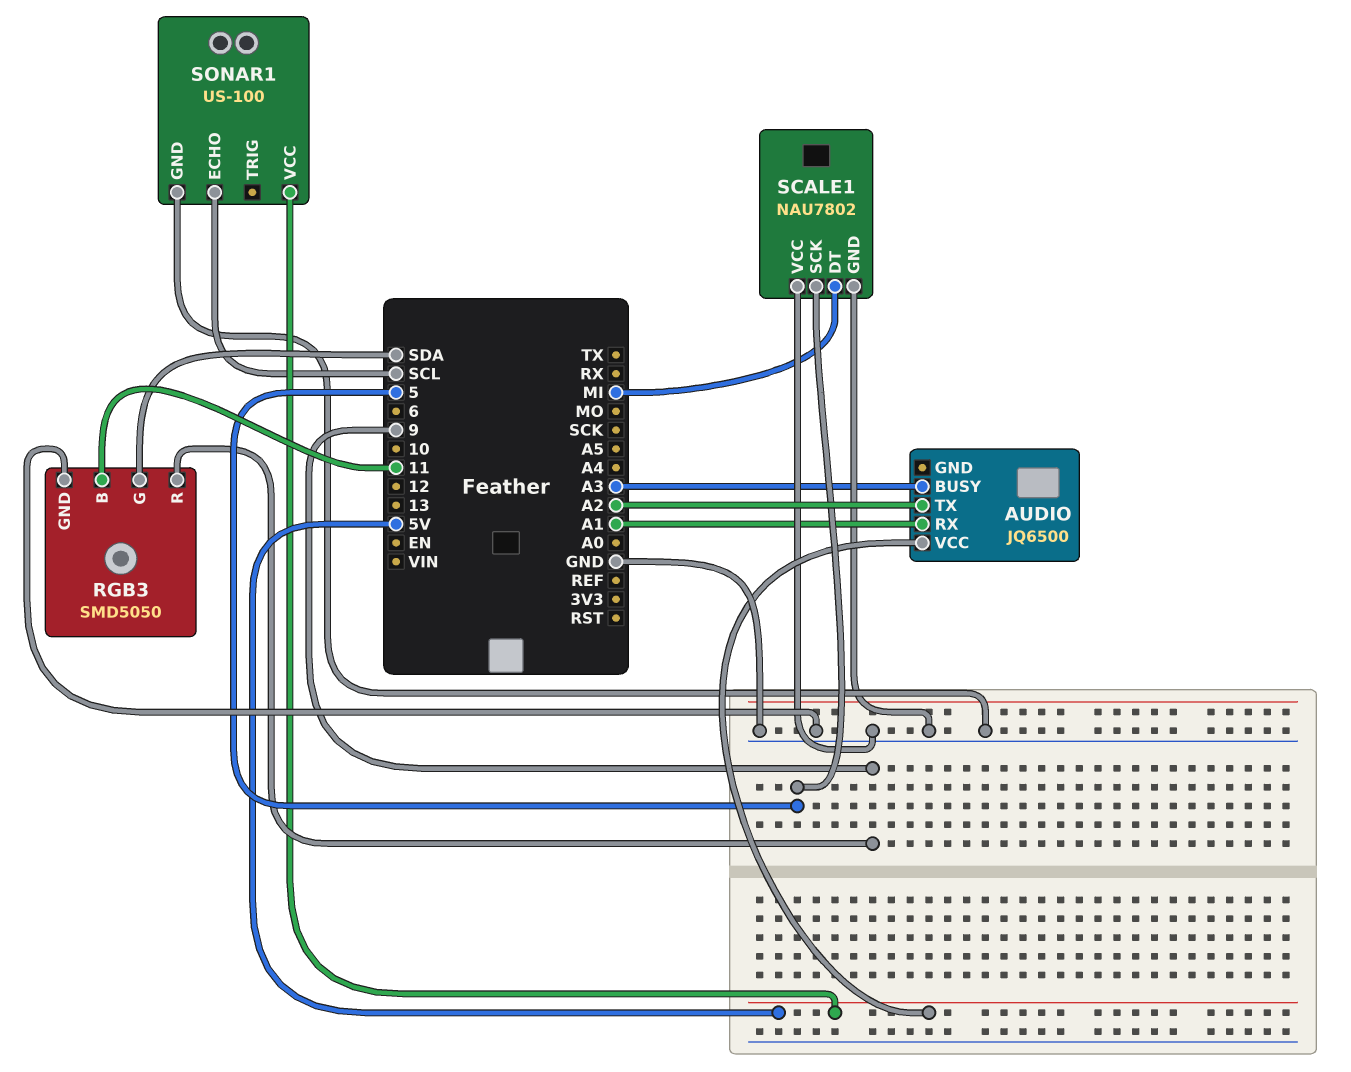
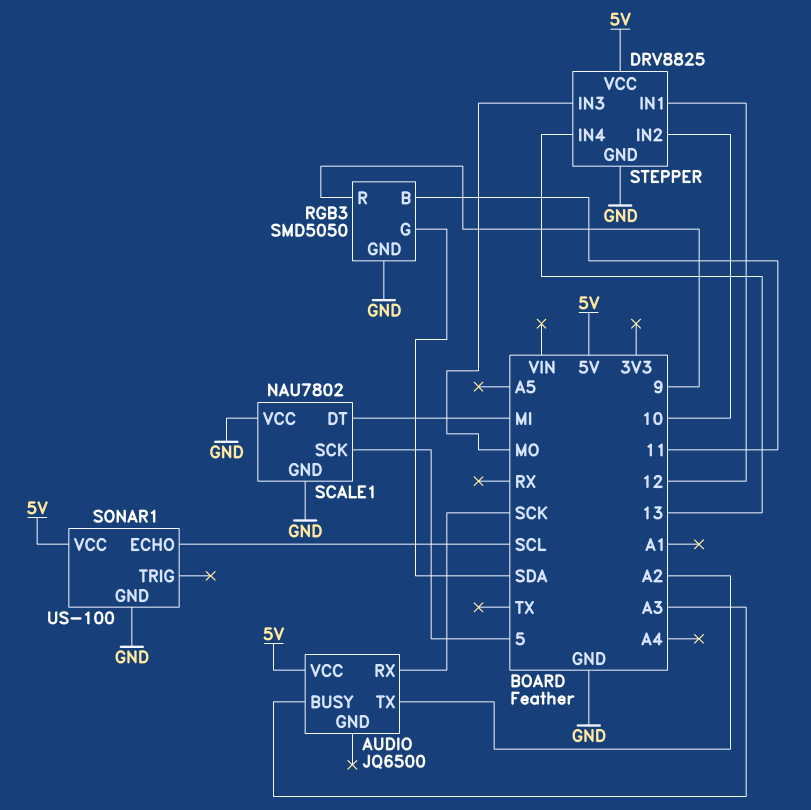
AUDIO pin RX: A1 -> SCK
STEPPER: none -> DRV8825
STEPPER pin GND: none -> GND
STEPPER pin IN1: none -> 12
STEPPER pin IN2: none -> 10
STEPPER pin IN3: none -> MO
STEPPER pin IN4: none -> 13
STEPPER pin VCC: none -> 5V

